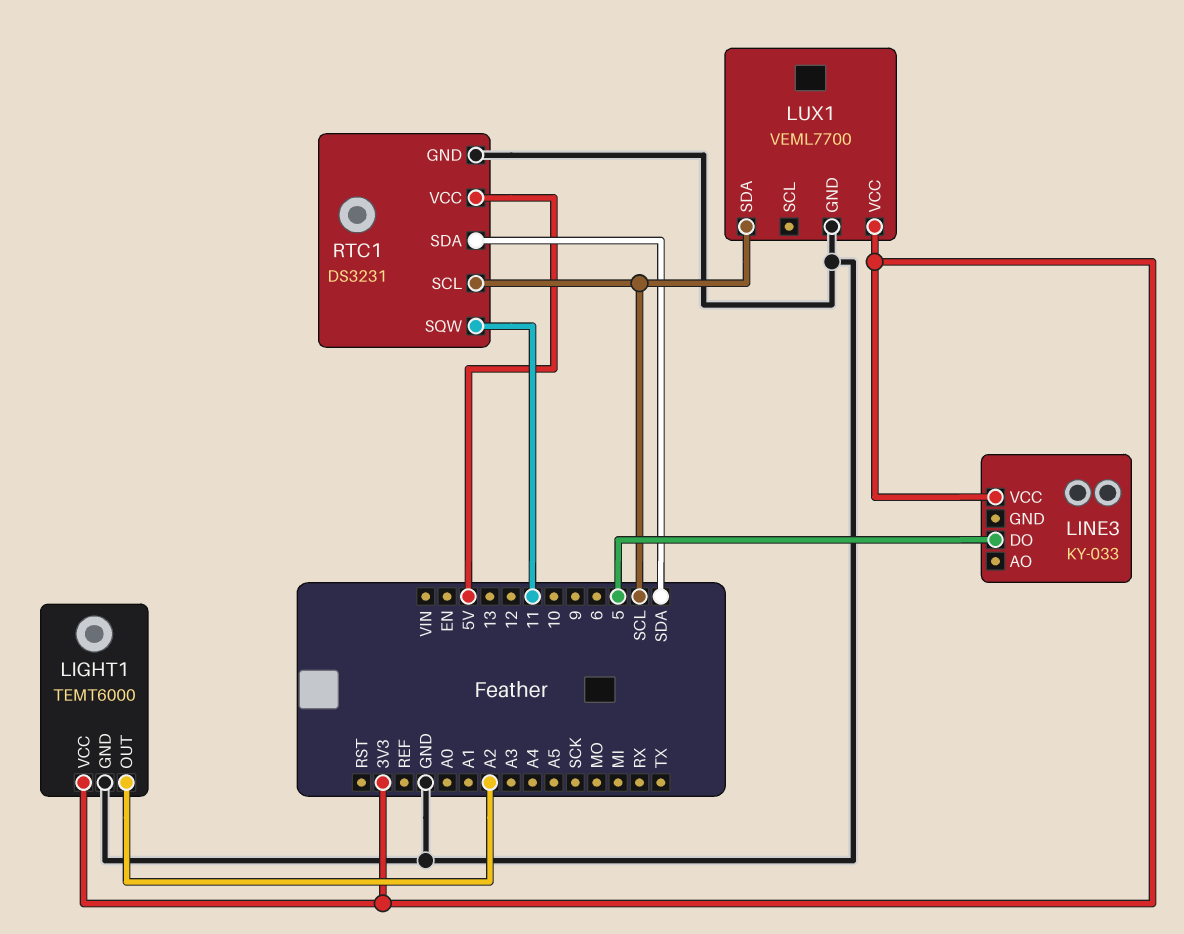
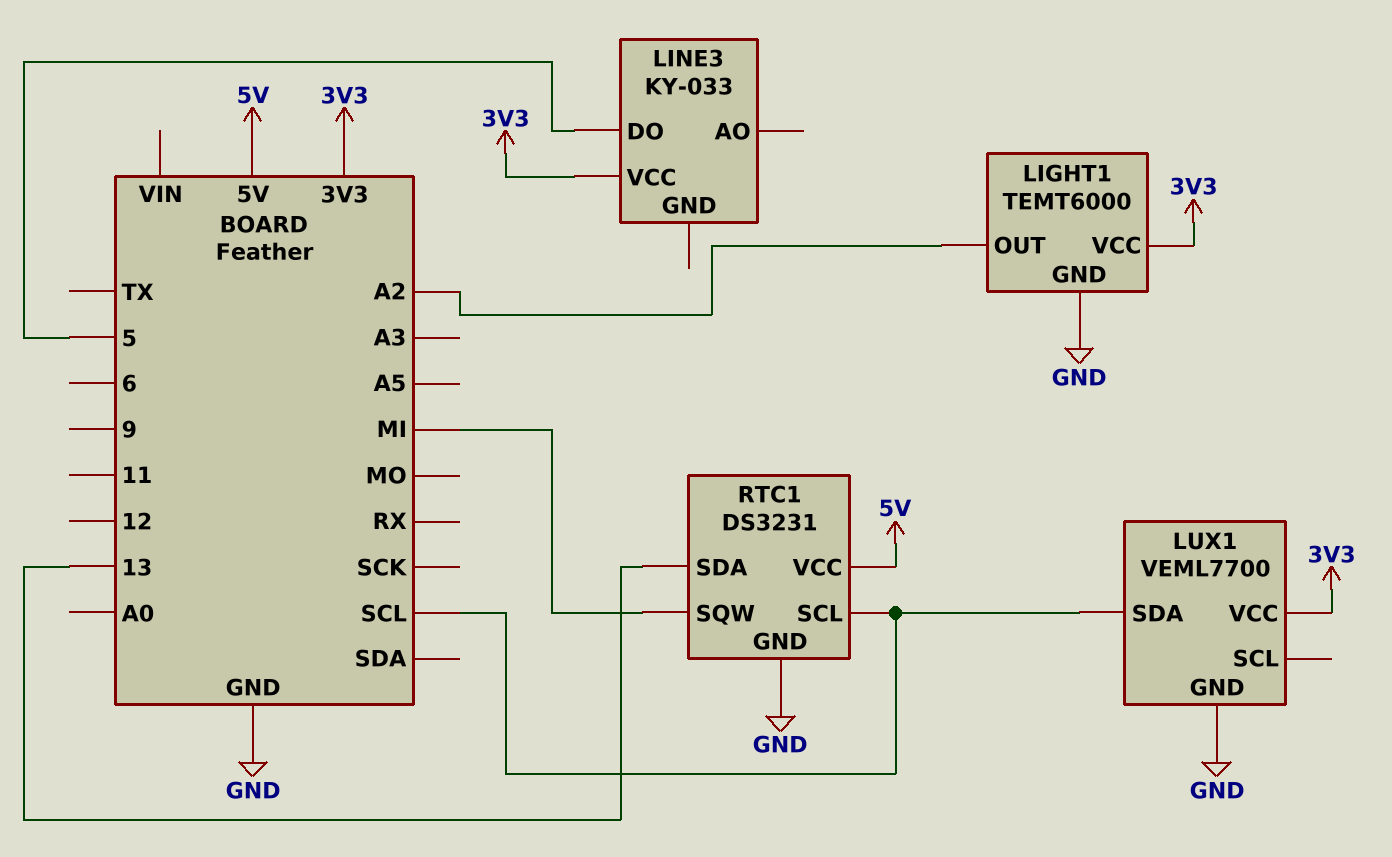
RTC1 pin SDA: SDA -> 13
RTC1 pin SQW: 11 -> MI

